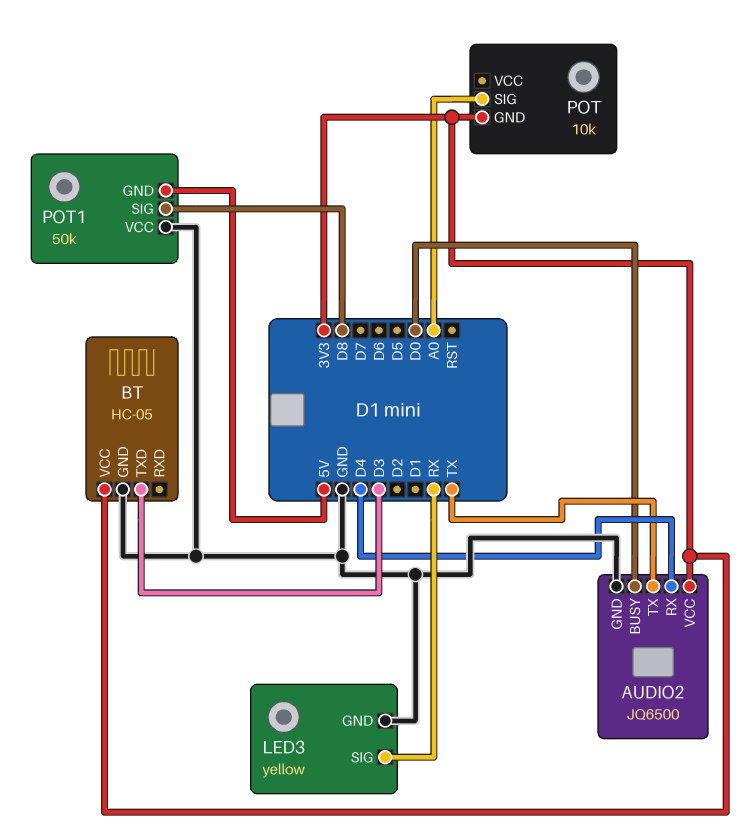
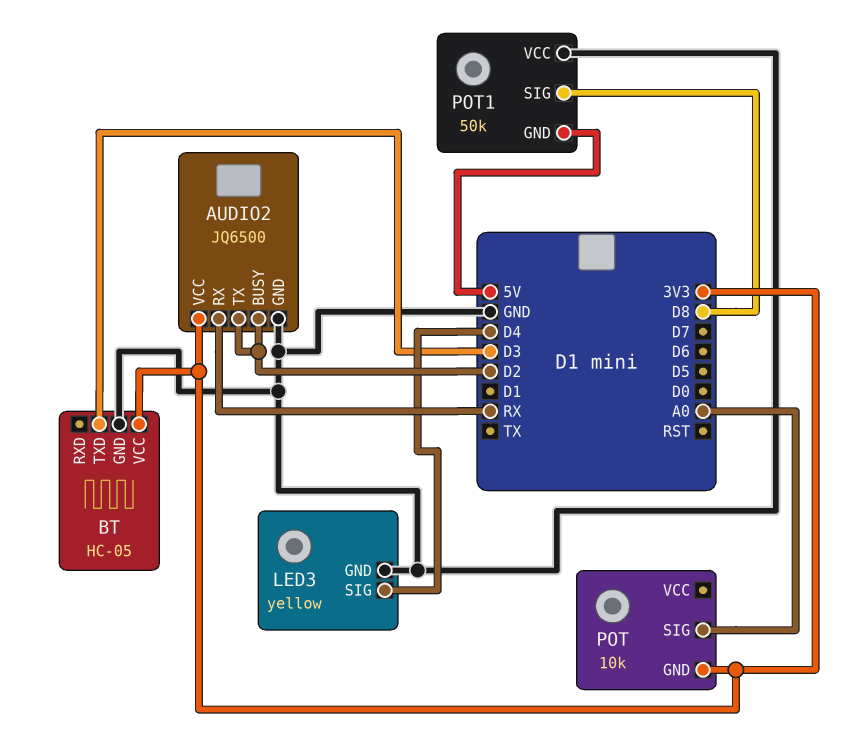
AUDIO2 pin BUSY: D0 -> D2
AUDIO2 pin RX: D4 -> RX
AUDIO2 pin TX: TX -> D2
LED3 pin SIG: RX -> D4

